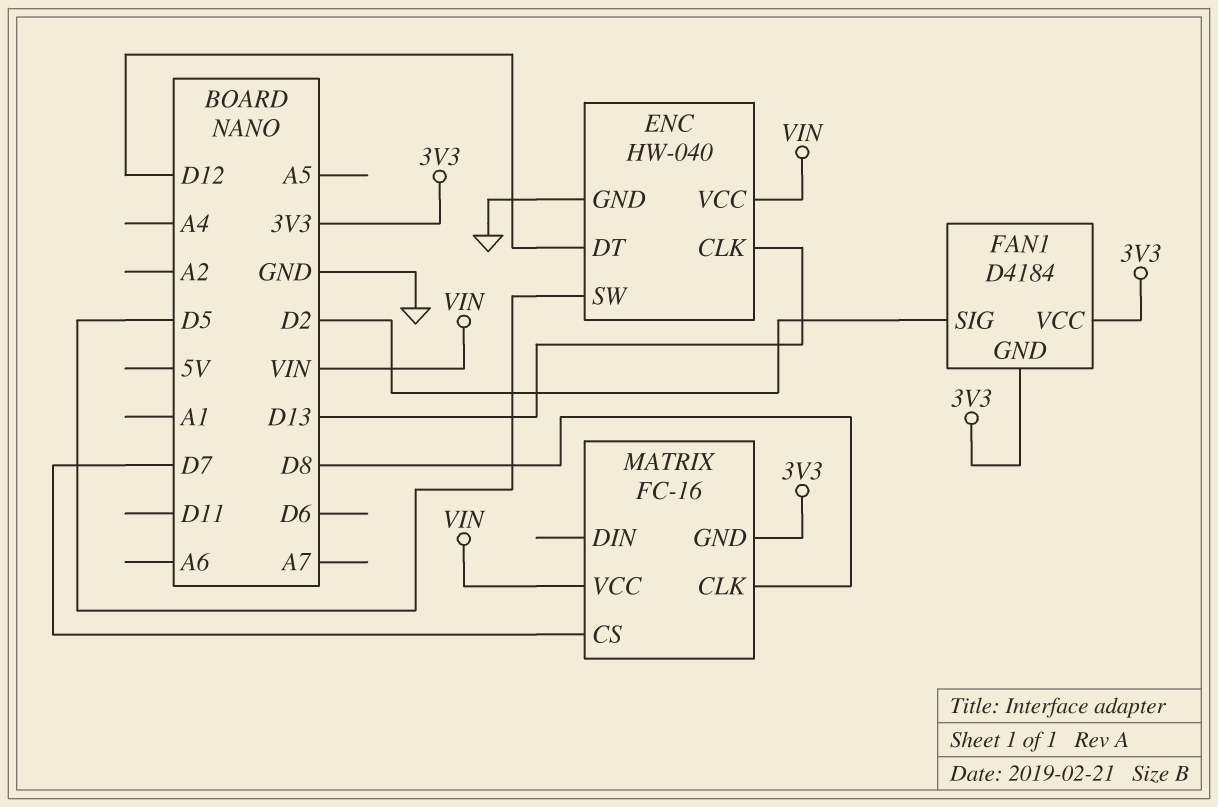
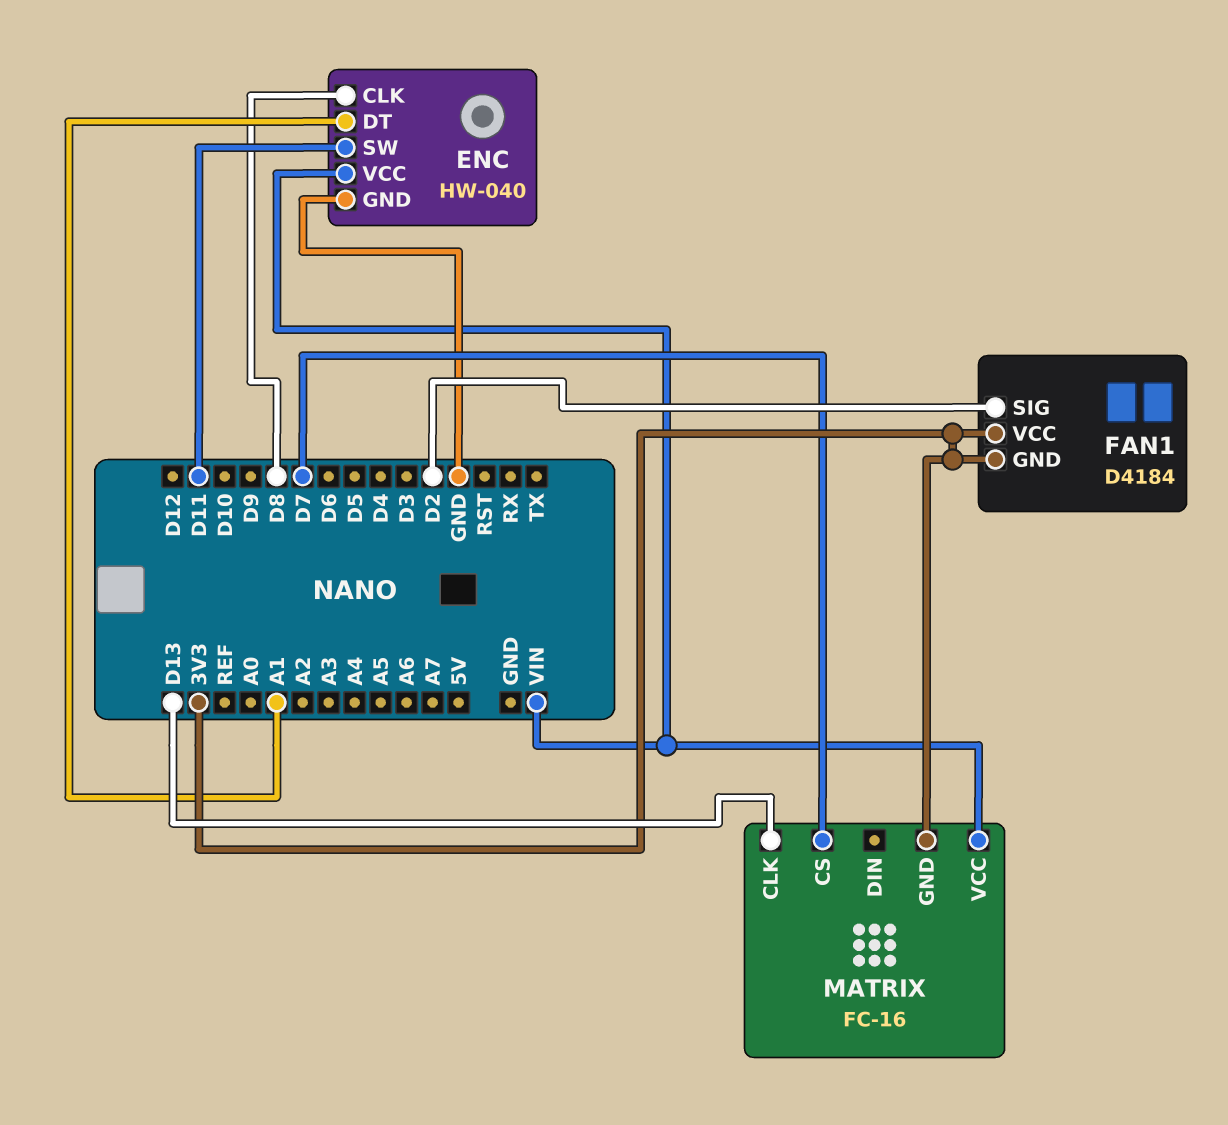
ENC pin CLK: D13 -> D8
ENC pin DT: D12 -> A1
ENC pin SW: D5 -> D11
MATRIX pin CLK: D8 -> D13

